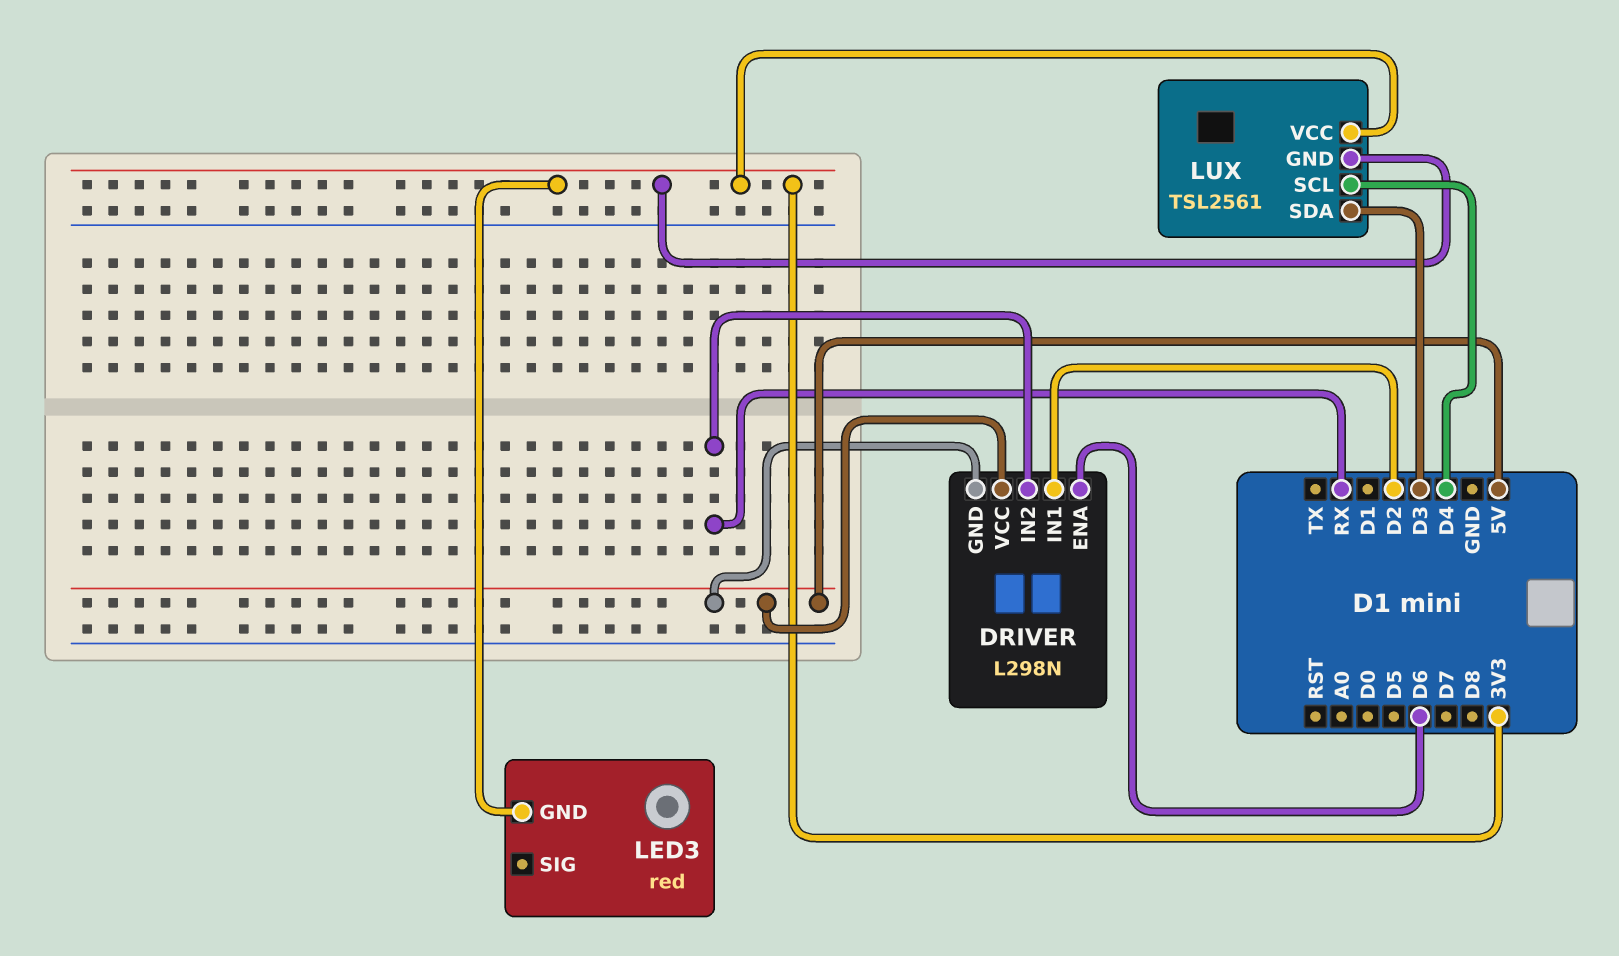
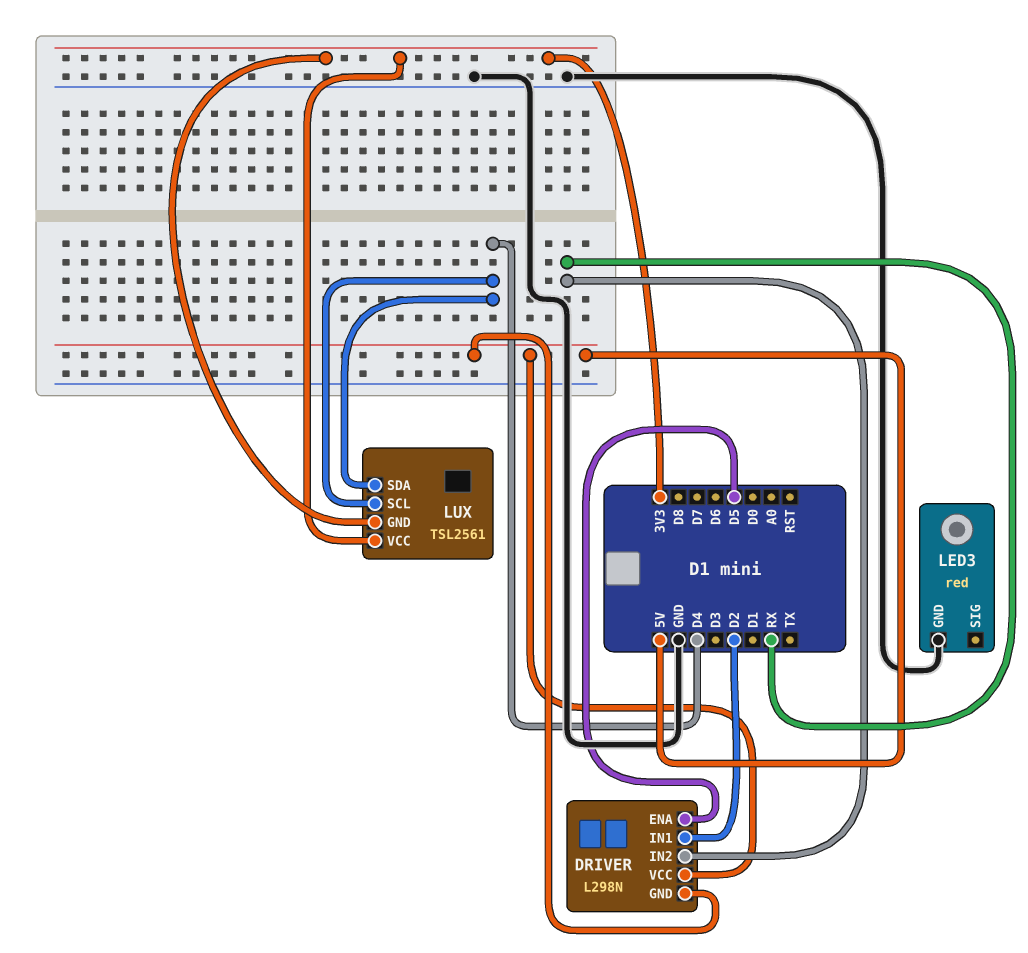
DRIVER pin ENA: D6 -> D5
LED3 pin GND: 3V3 -> GND
LUX pin SDA: D3 -> D4

